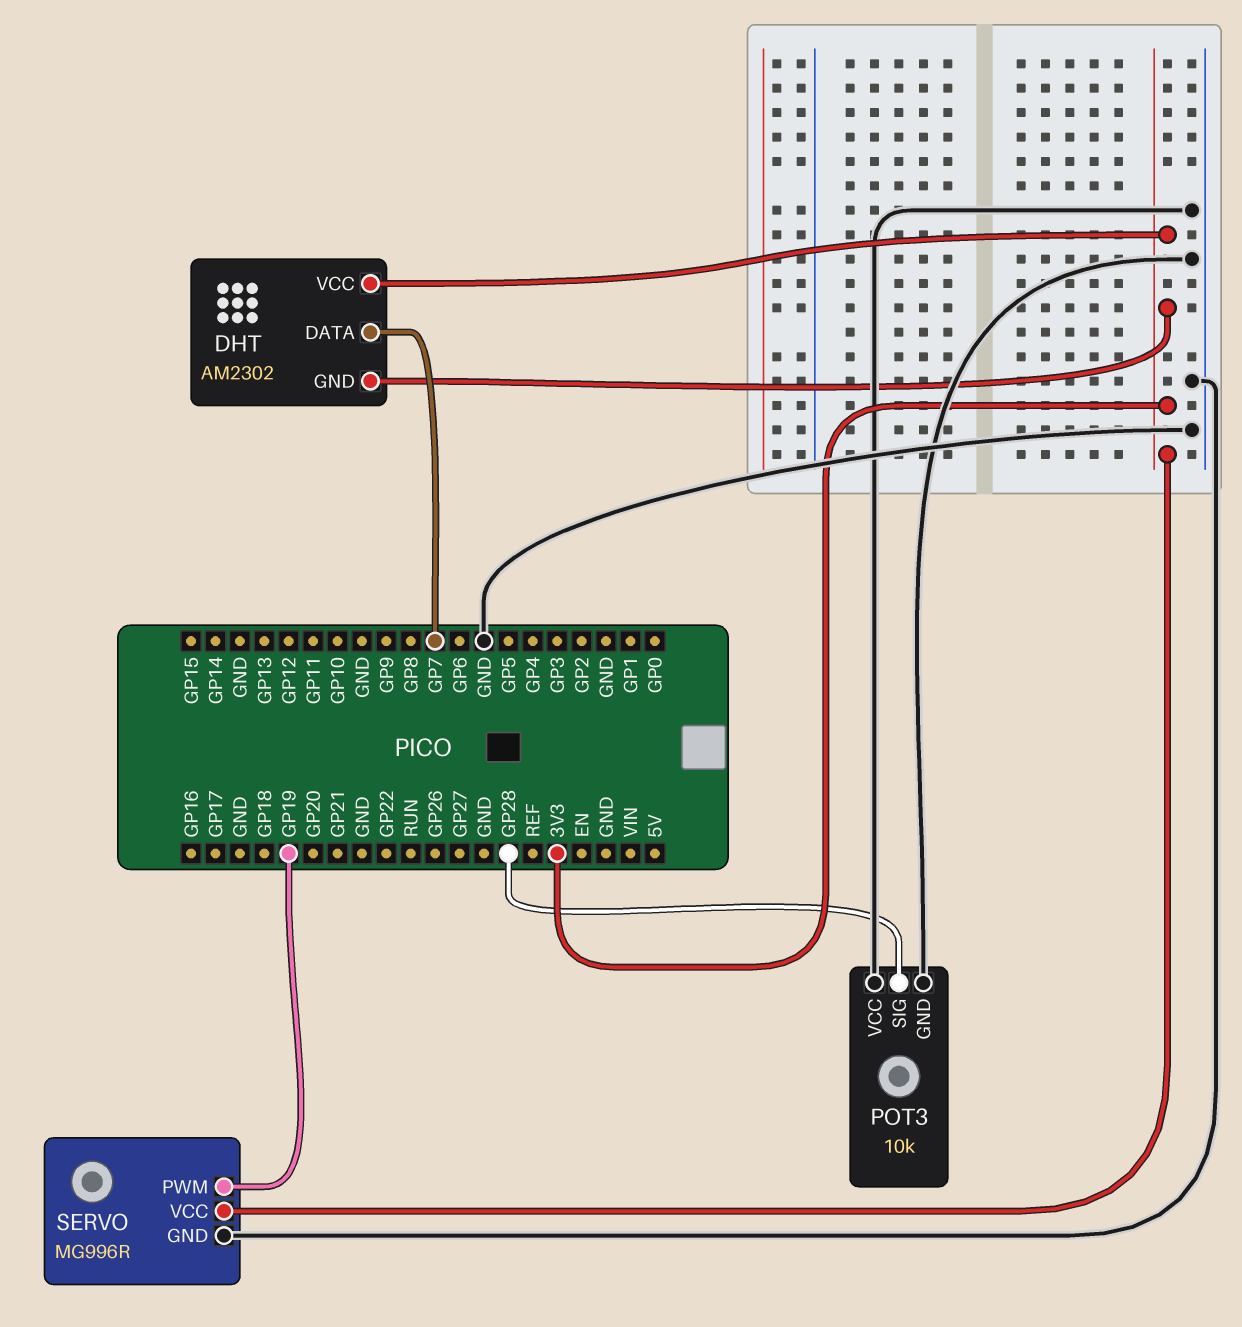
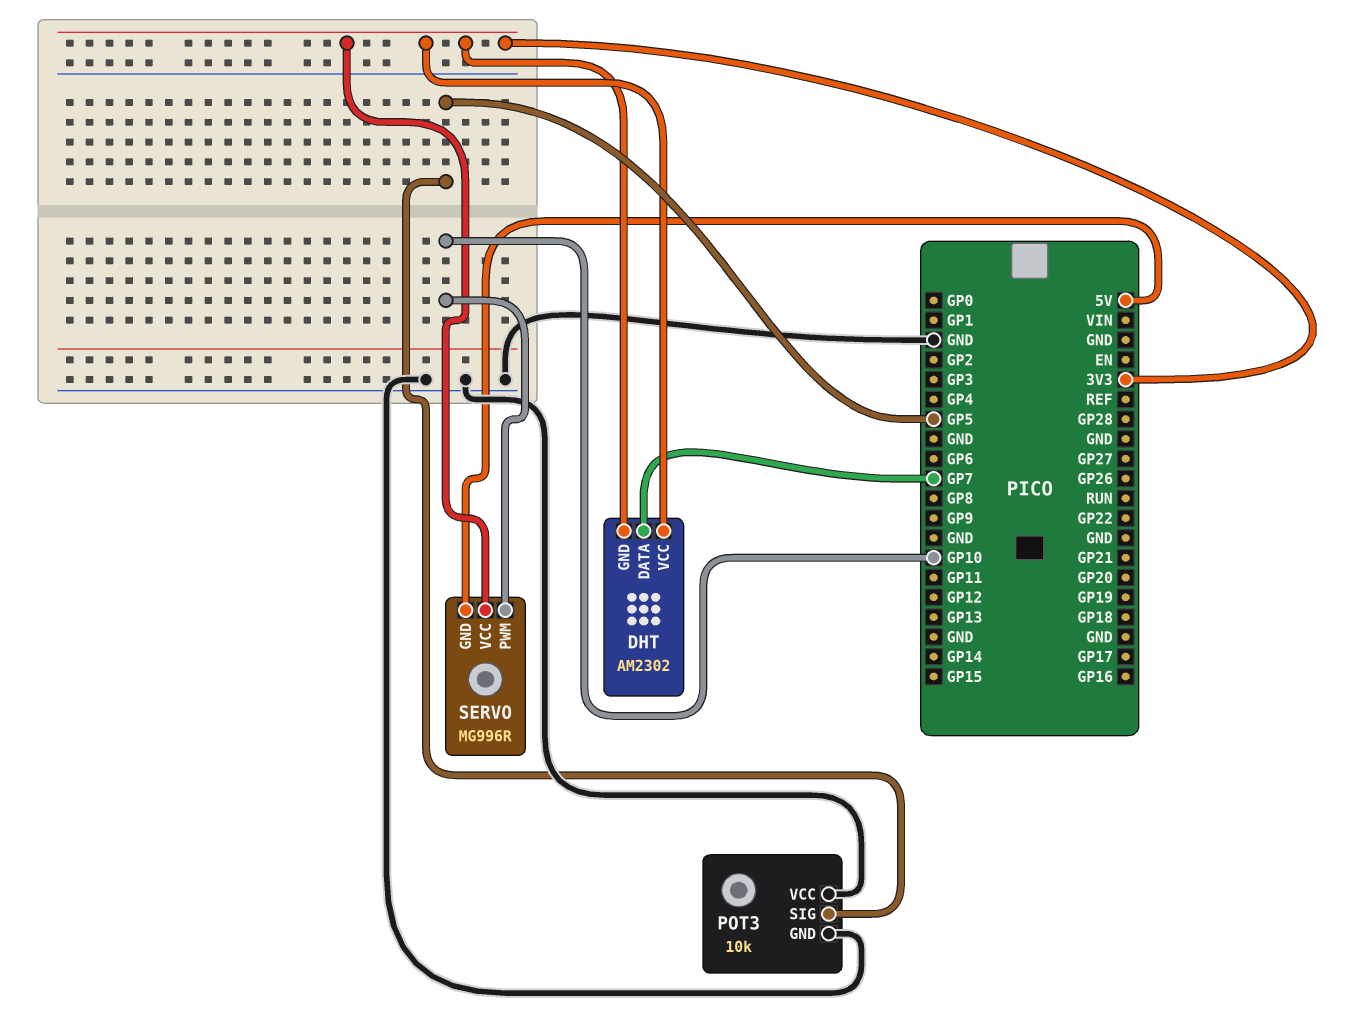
POT3 pin SIG: GP28 -> GP5
SERVO pin GND: GND -> 5V
SERVO pin PWM: GP19 -> GP10

